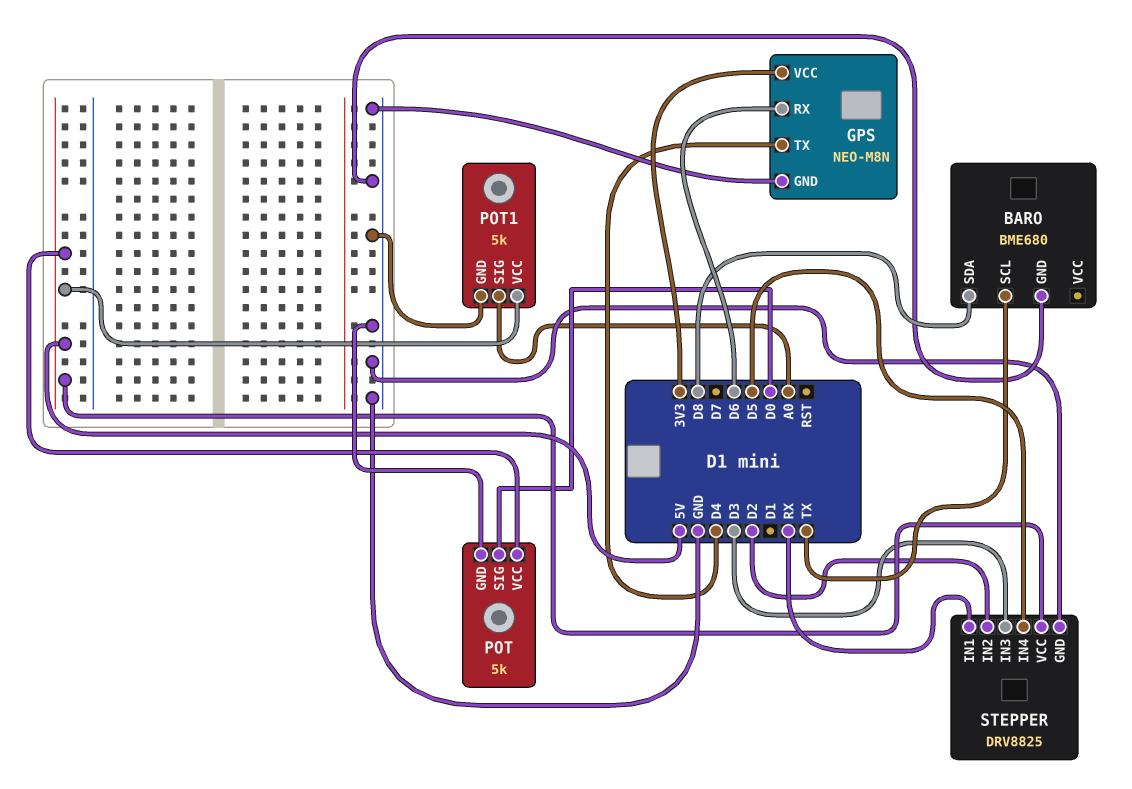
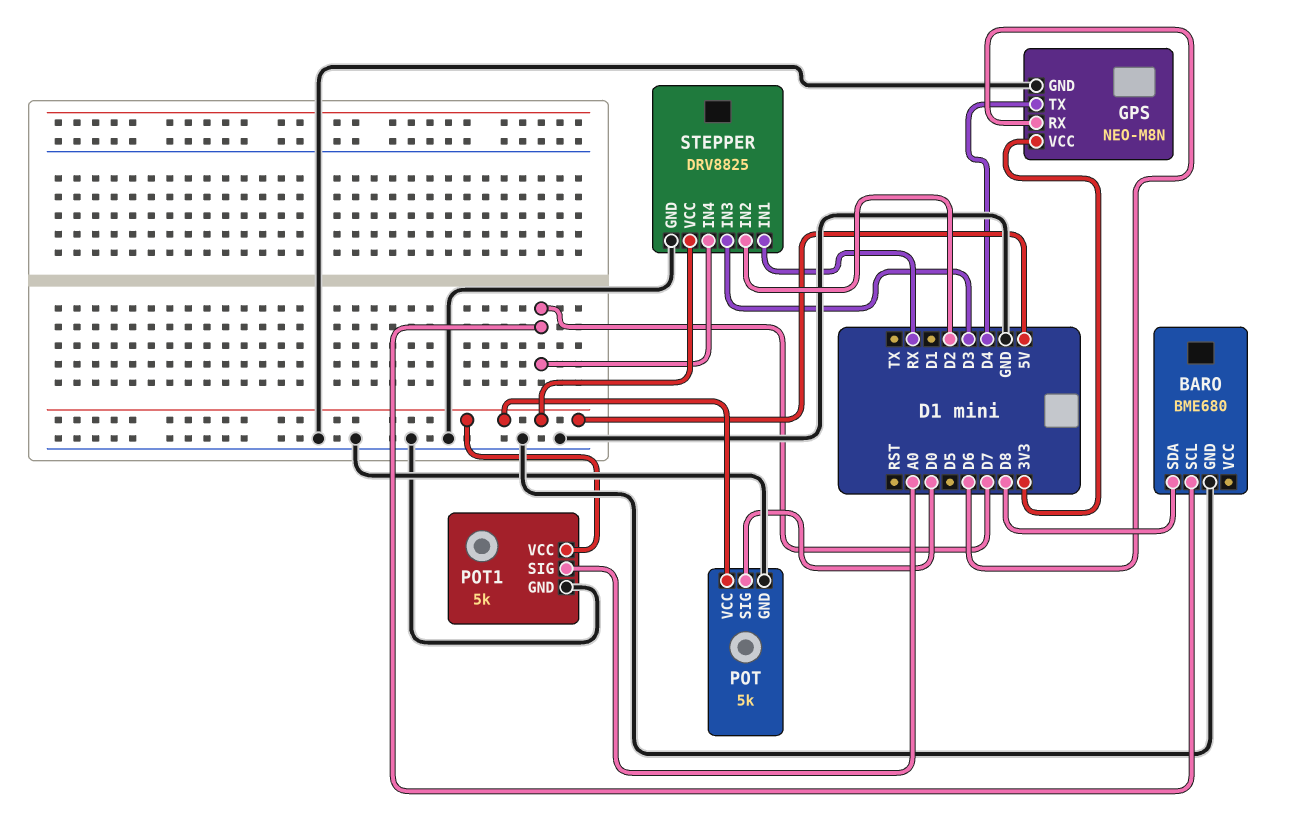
BARO pin SCL: TX -> D7
STEPPER pin IN4: D5 -> D7

